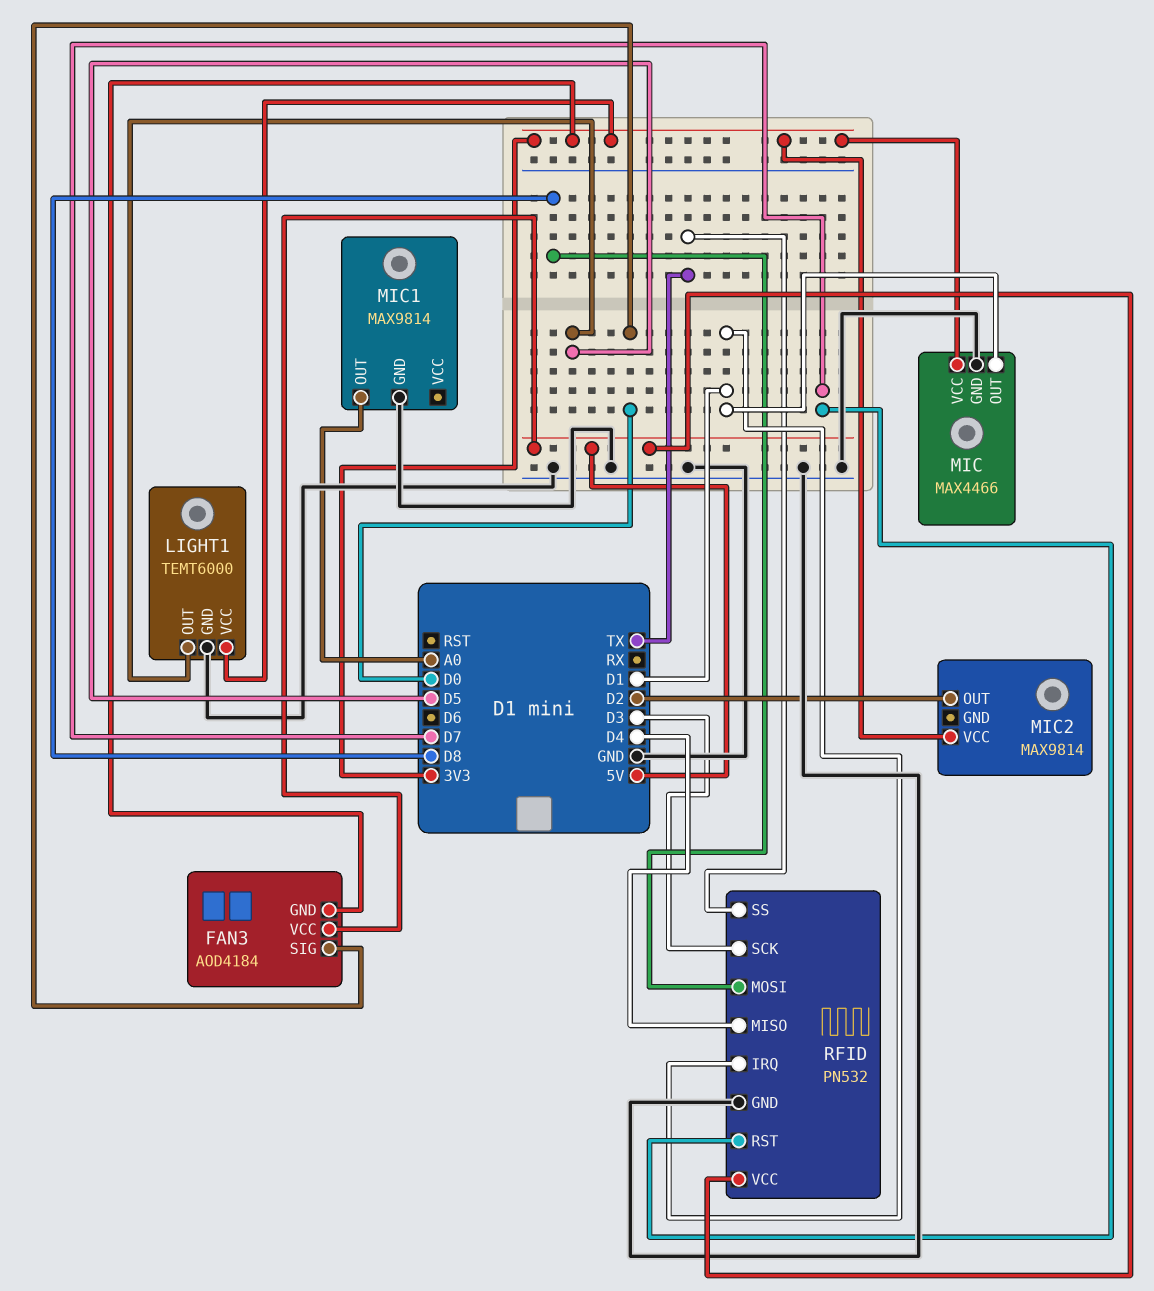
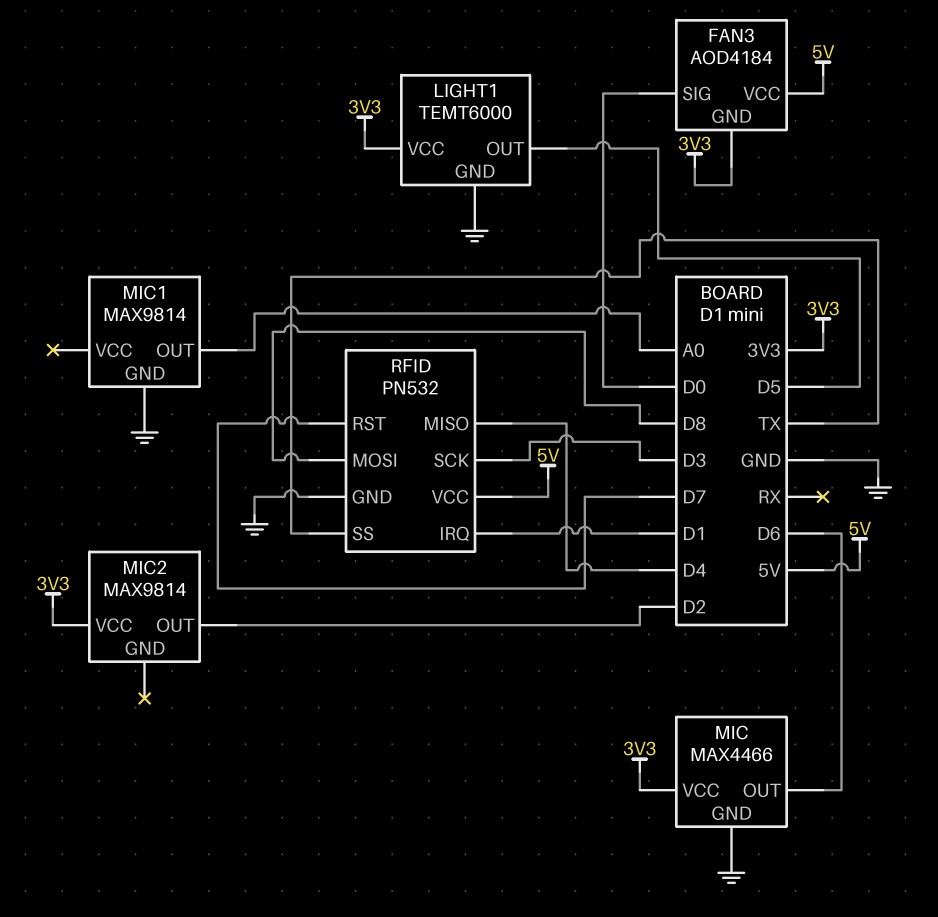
MIC pin OUT: D1 -> D6

